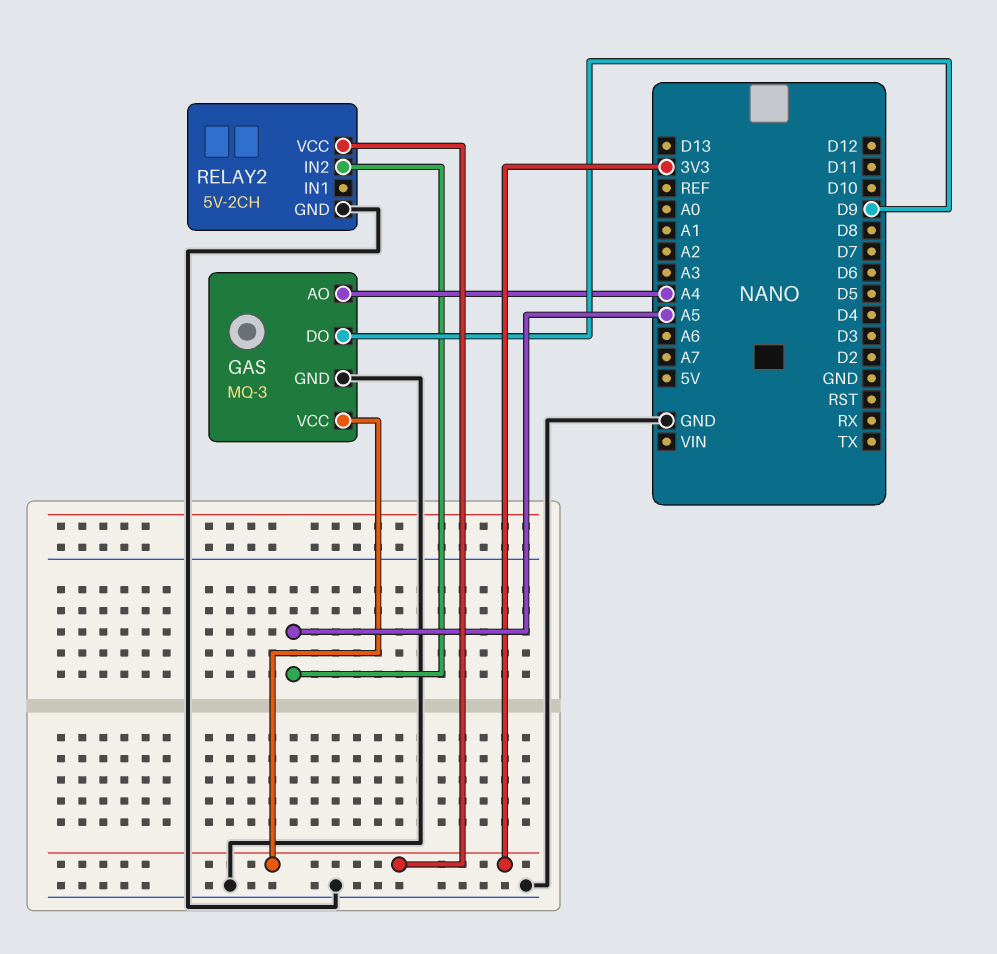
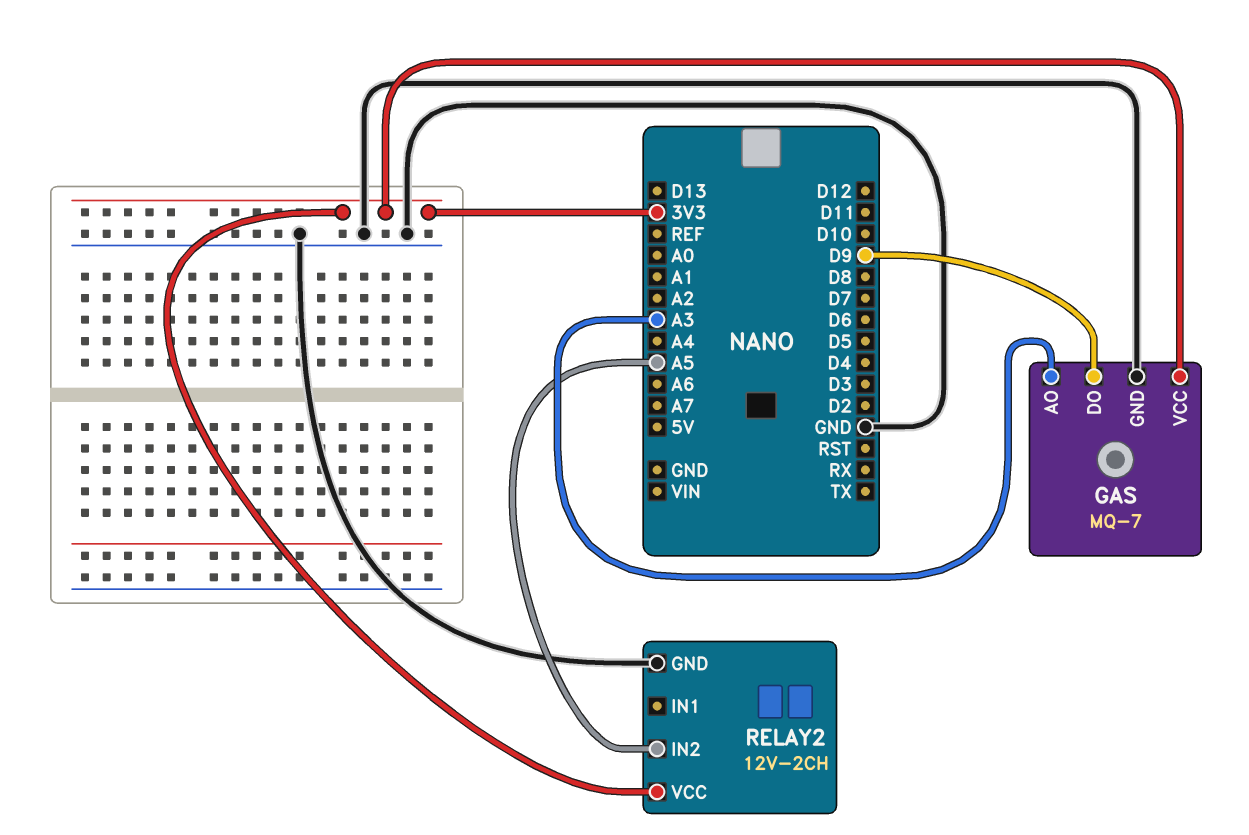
GAS: MQ-3 -> MQ-7
GAS pin AO: A4 -> A3
RELAY2: 5V-2CH -> 12V-2CH

